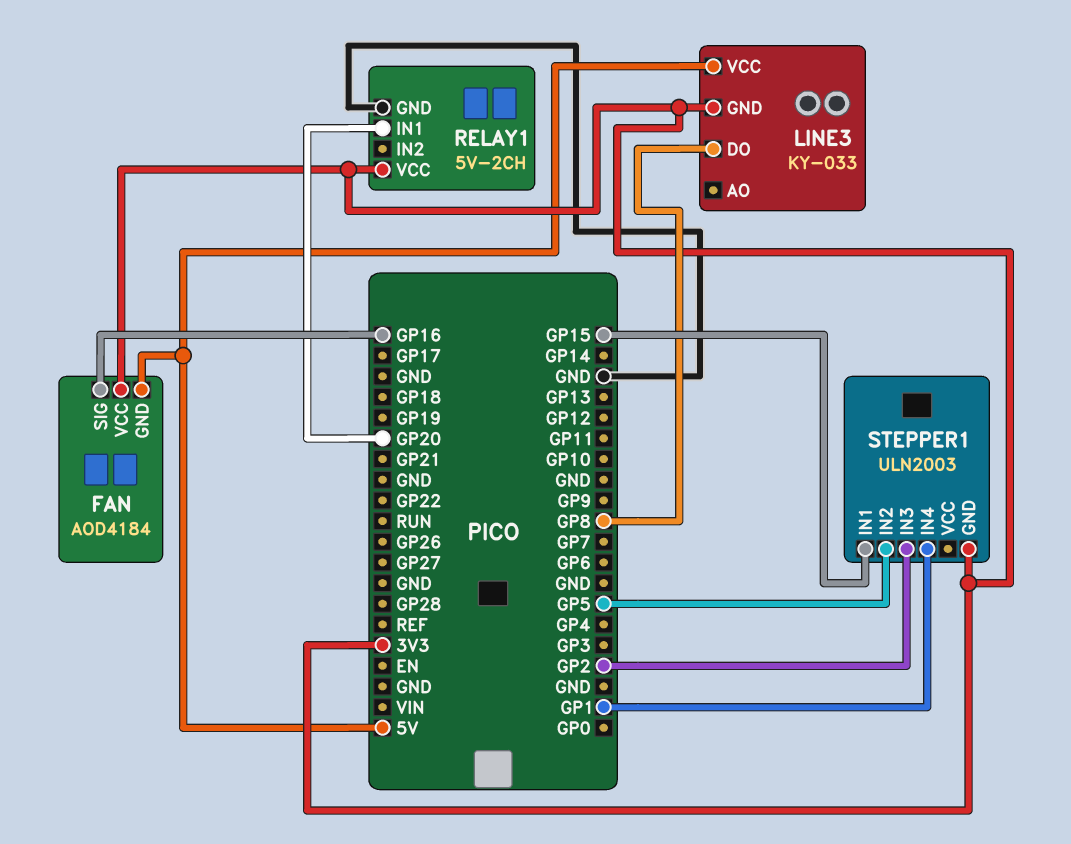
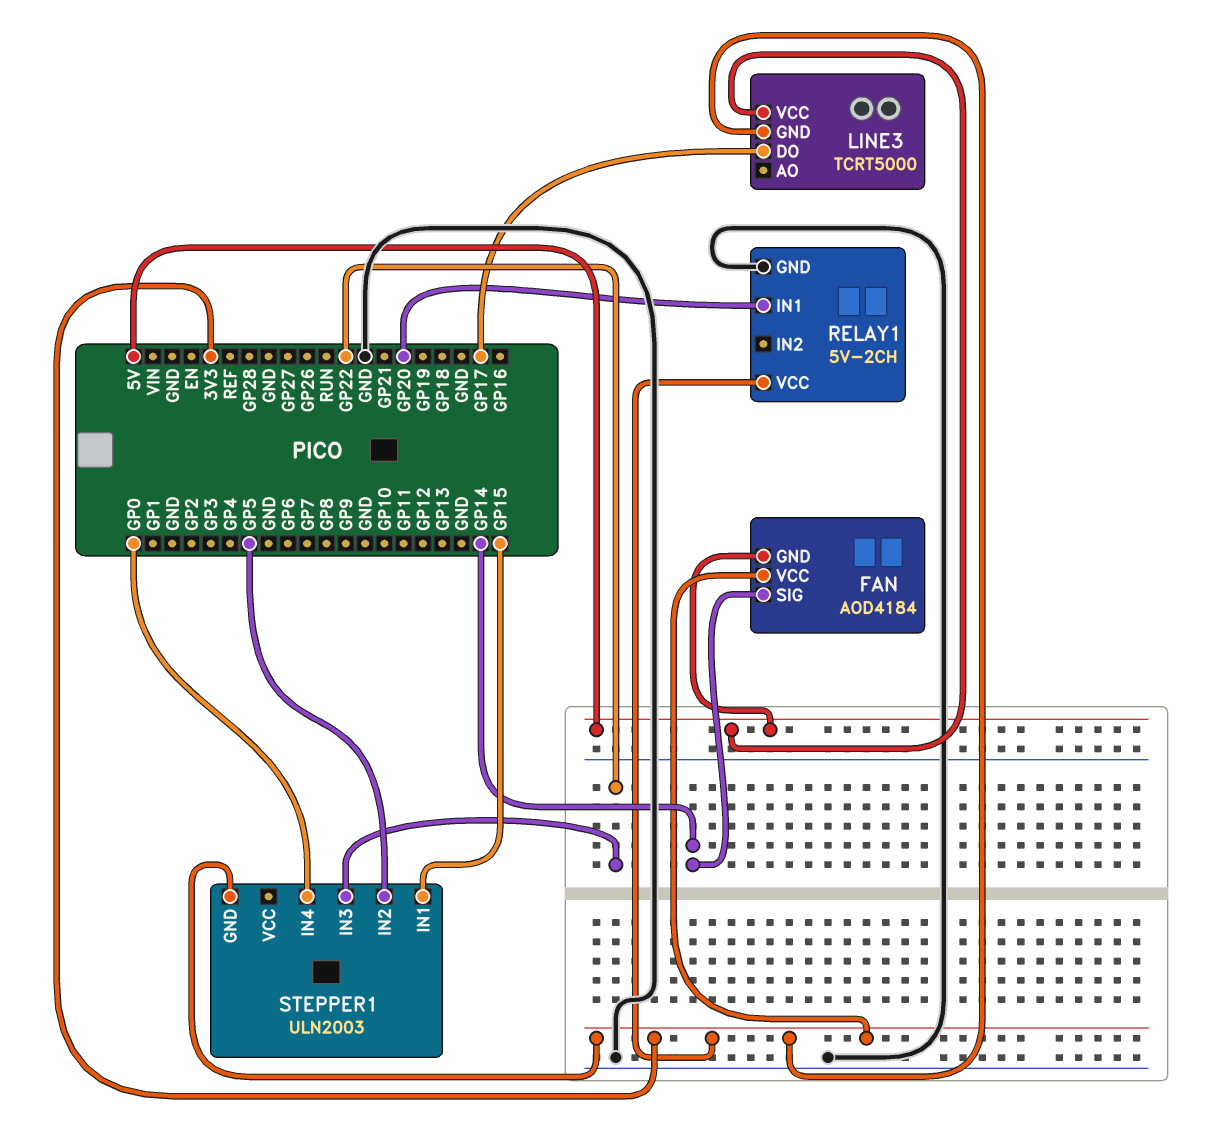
FAN pin SIG: GP16 -> GP14
LINE3: KY-033 -> TCRT5000
LINE3 pin DO: GP8 -> GP17
STEPPER1 pin IN3: GP2 -> GP22
STEPPER1 pin IN4: GP1 -> GP0

